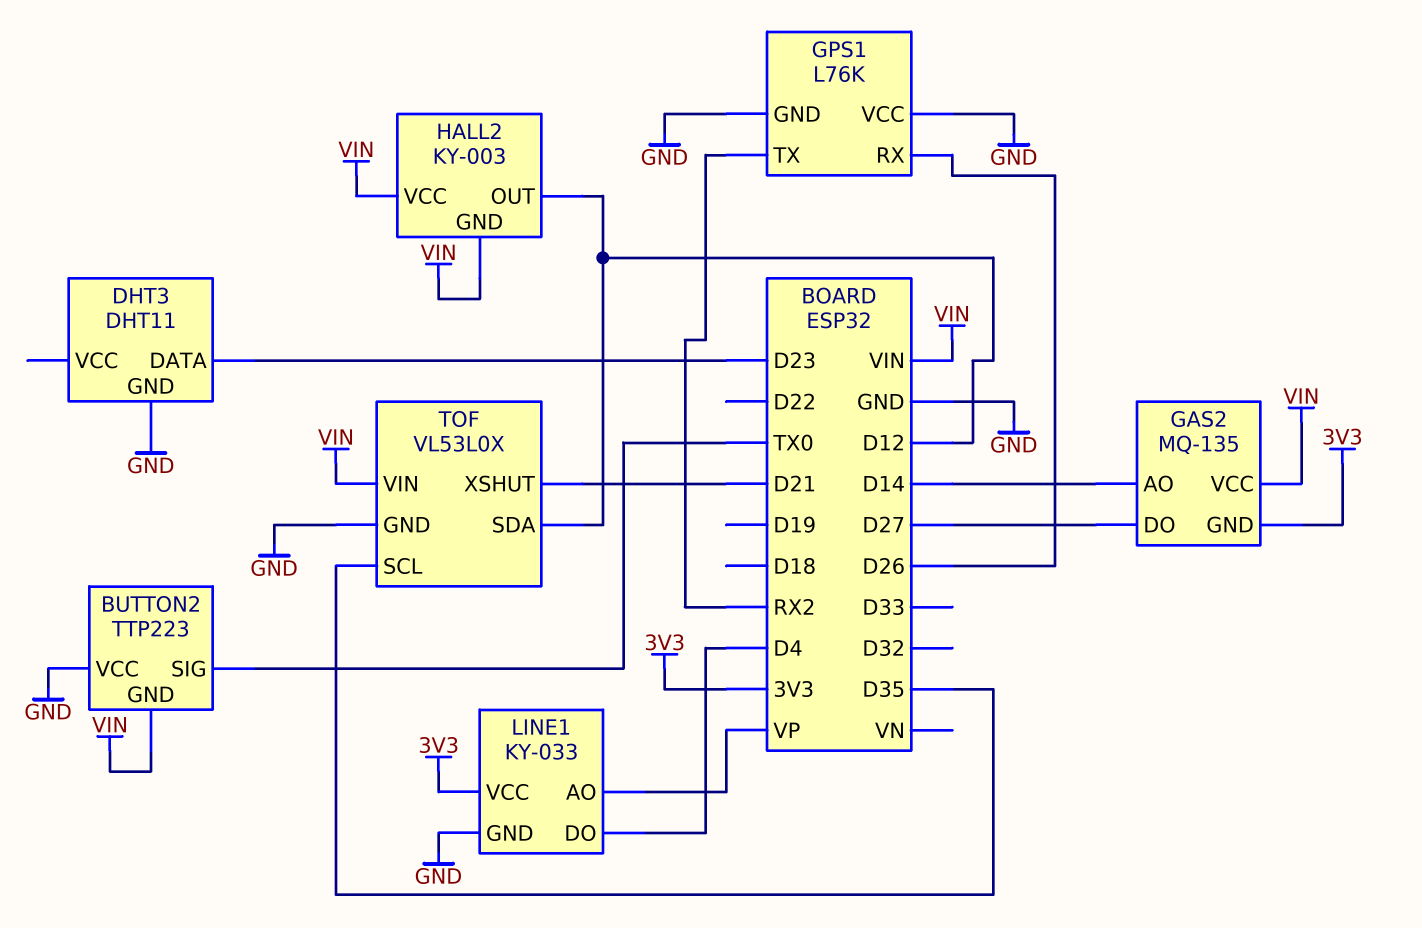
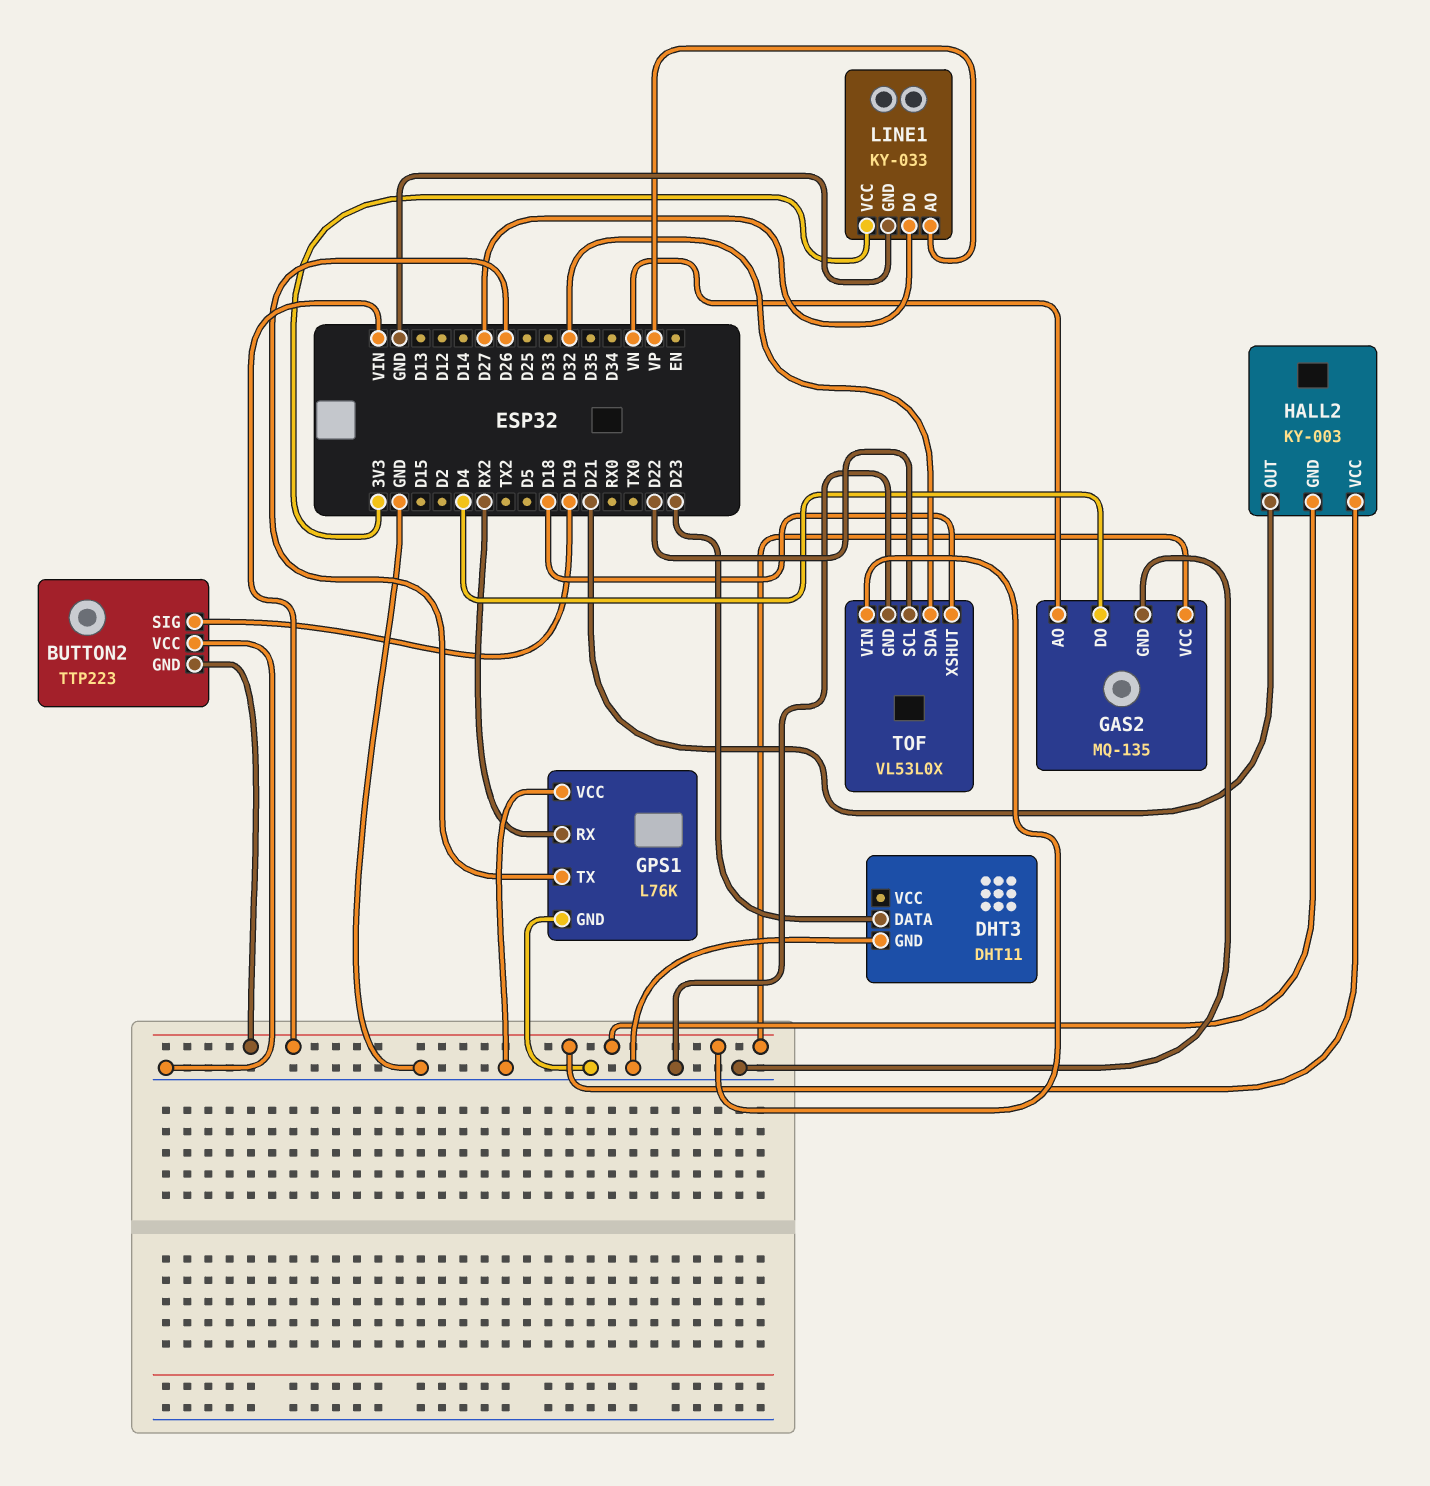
BUTTON2 pin SIG: TX0 -> D19
GAS2 pin AO: D14 -> VN
GAS2 pin DO: D27 -> D4
GAS2 pin GND: 3V3 -> GND
GPS1 pin RX: D26 -> RX2
GPS1 pin TX: RX2 -> D26
HALL2 pin OUT: D12 -> D21
LINE1 pin DO: D4 -> D27
TOF pin SCL: D35 -> D22
TOF pin SDA: D12 -> D32
TOF pin XSHUT: D21 -> D18

